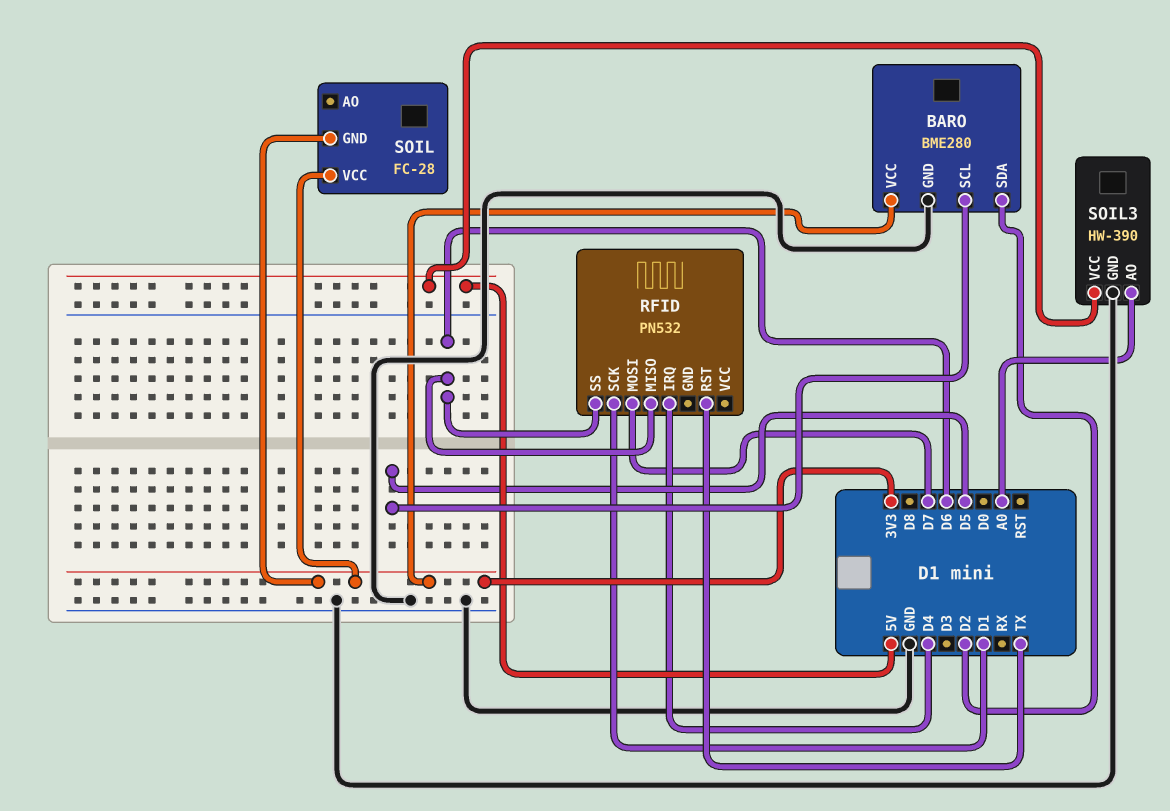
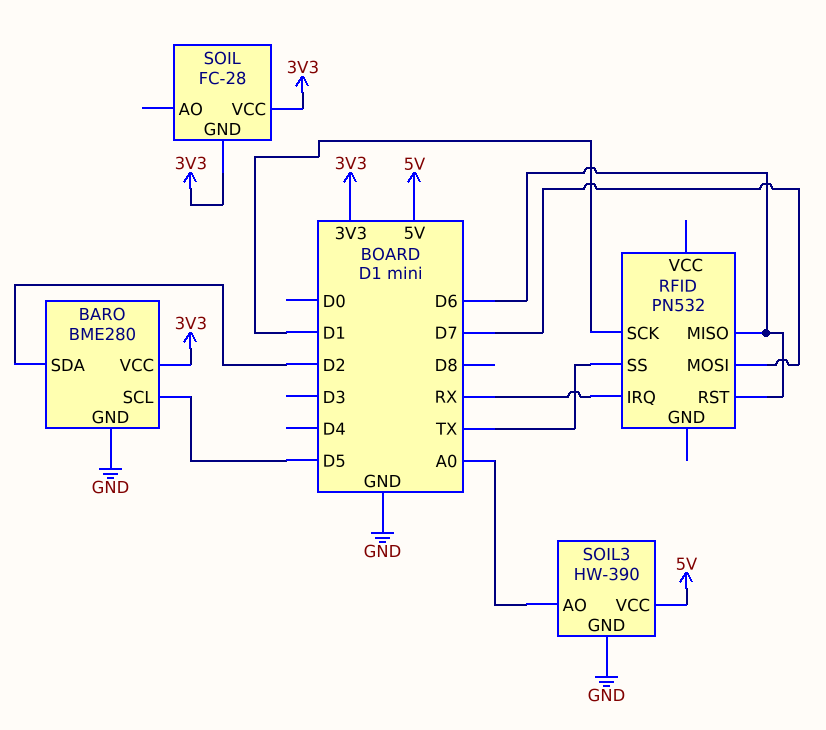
RFID pin IRQ: D4 -> RX
RFID pin RST: TX -> D6
RFID pin SS: D6 -> TX

